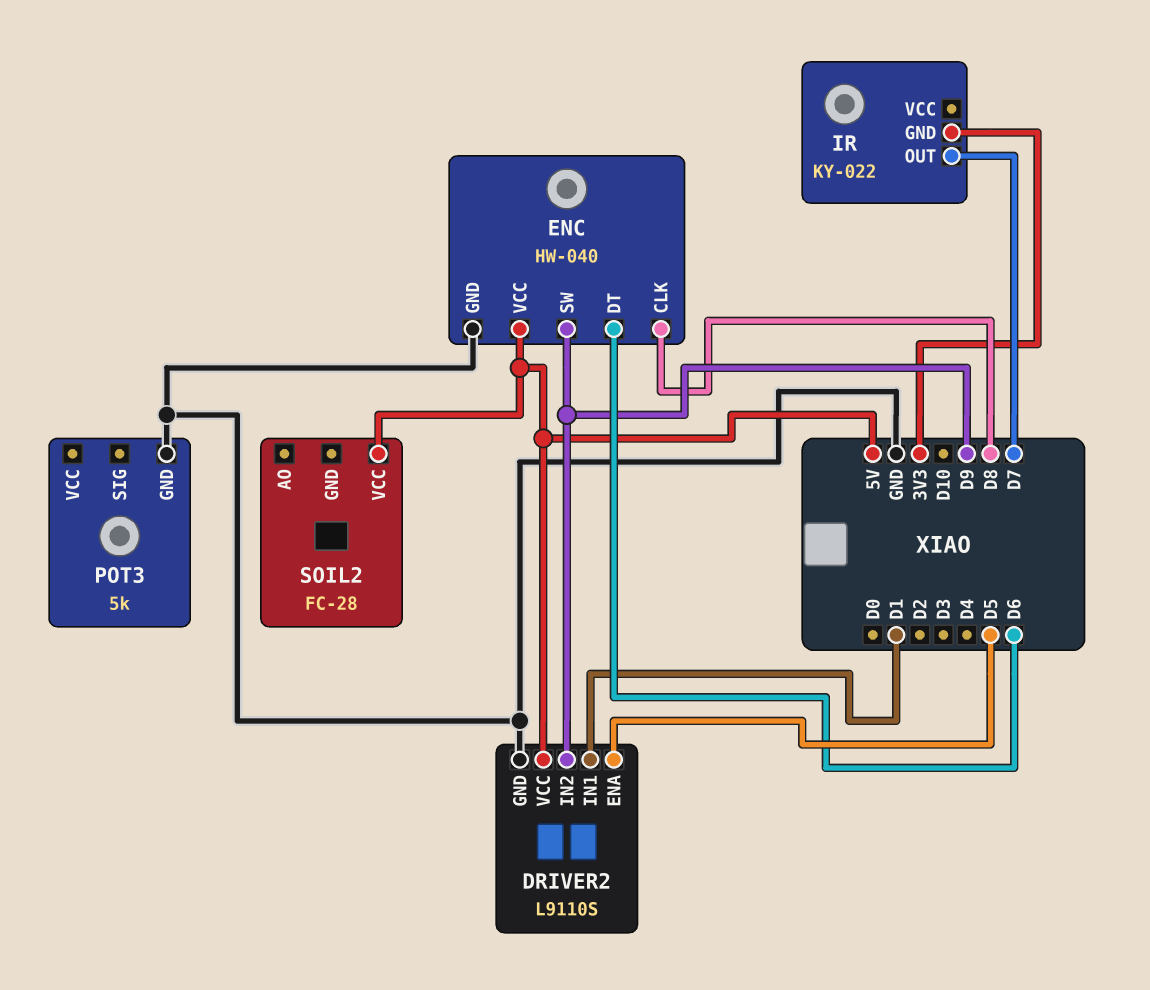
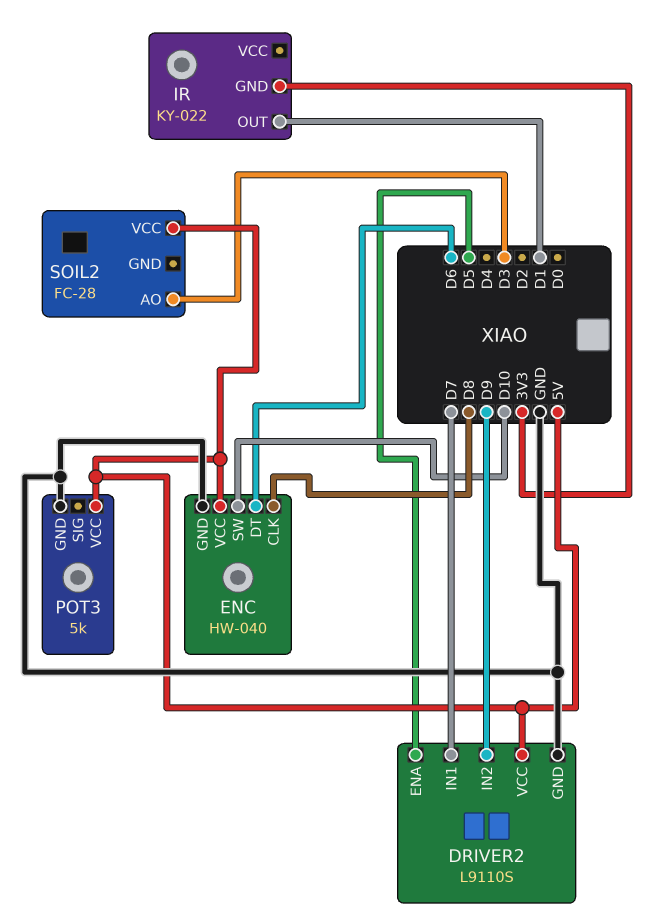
DRIVER2 pin IN1: D1 -> D7
ENC pin SW: D9 -> D10
IR pin OUT: D7 -> D1
POT3 pin VCC: none -> 5V
SOIL2 pin AO: none -> D3

